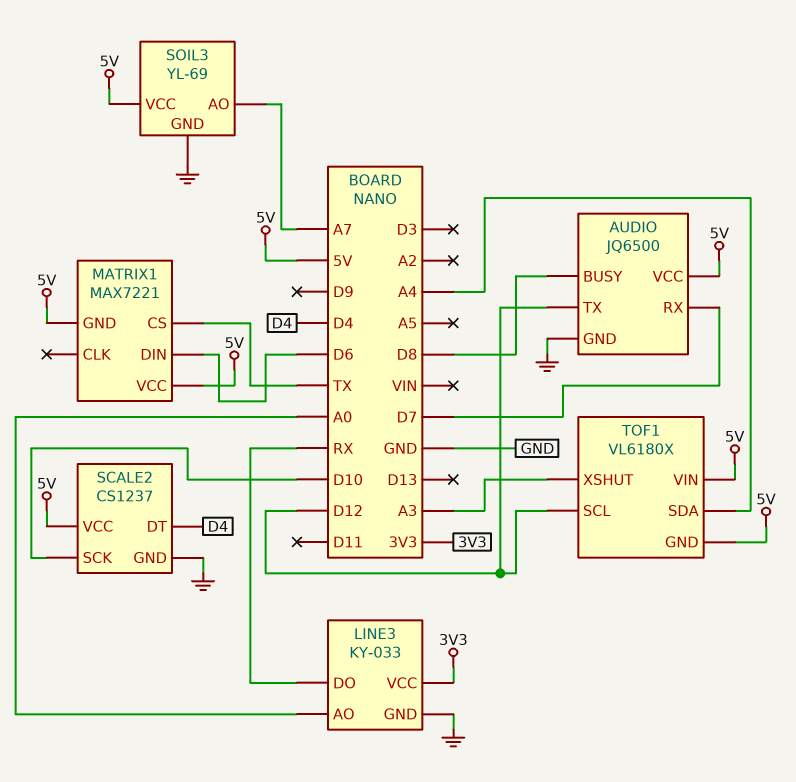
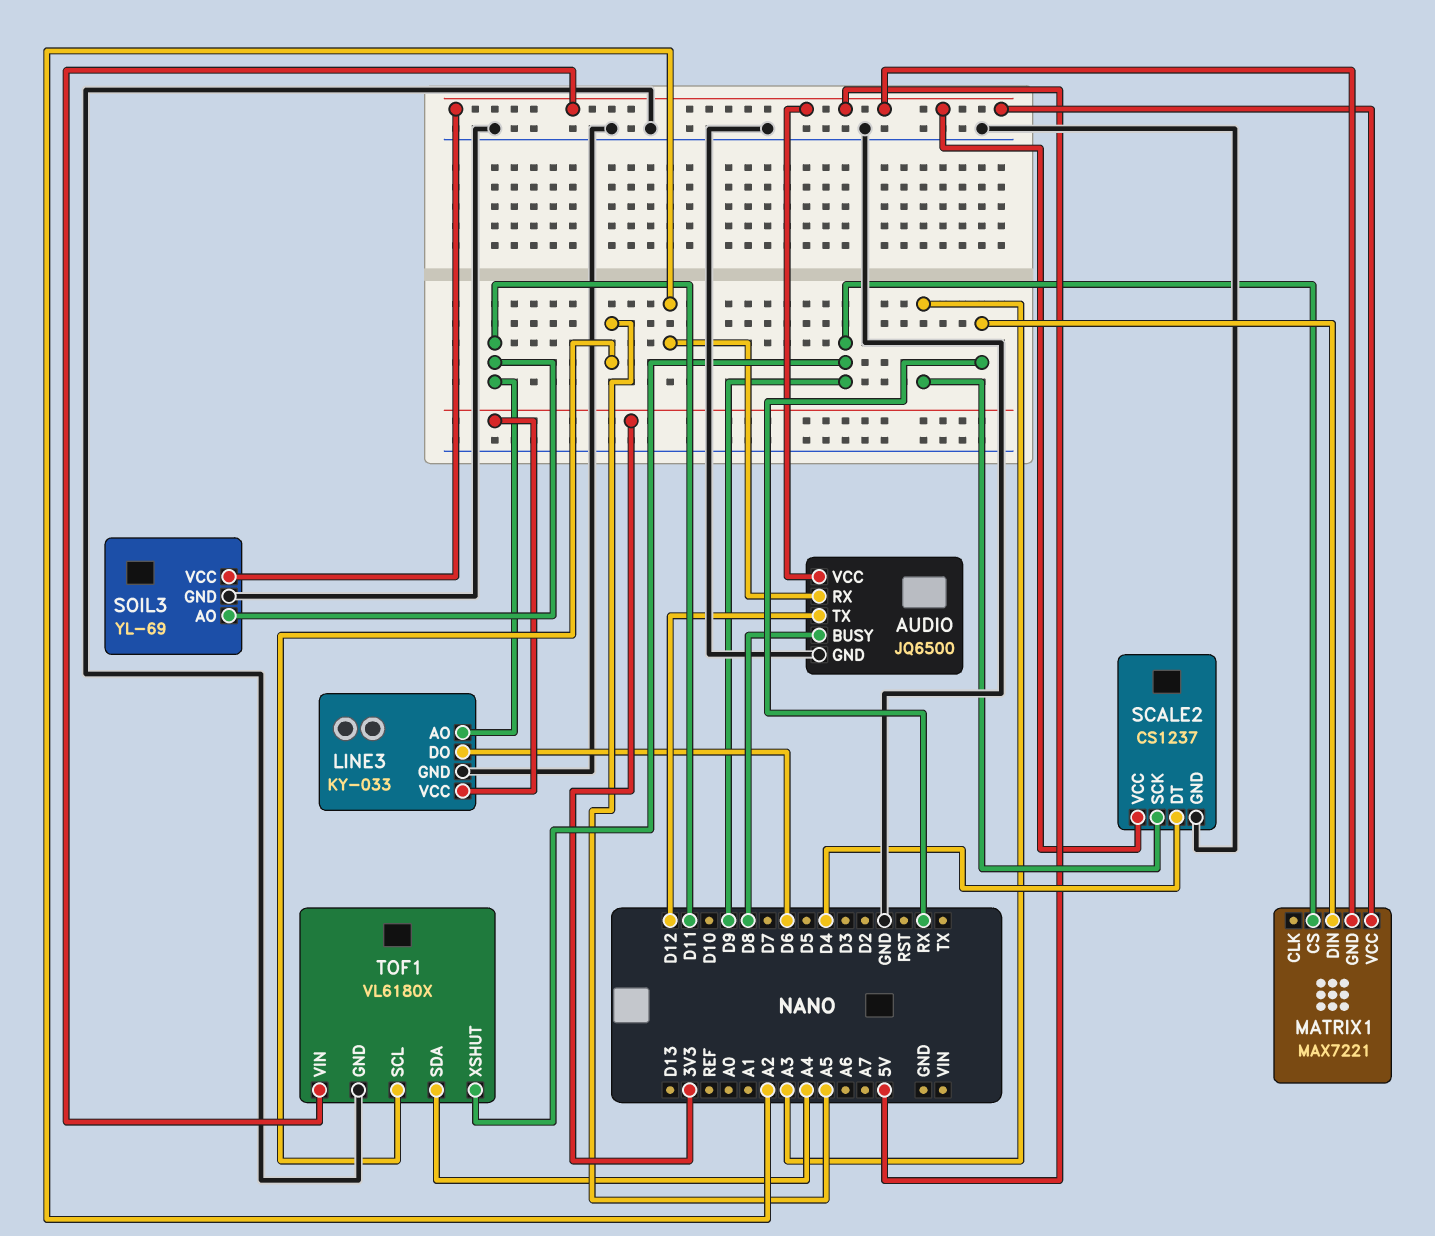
AUDIO pin RX: D7 -> A2
LINE3 pin AO: A0 -> D11
LINE3 pin DO: RX -> D6
MATRIX1 pin CS: TX -> D9
MATRIX1 pin DIN: D6 -> RX
SCALE2 pin SCK: D10 -> A3
SOIL3 pin AO: A7 -> D11
TOF1 pin GND: 5V -> GND
TOF1 pin SCL: D12 -> A5
TOF1 pin XSHUT: A3 -> D9

